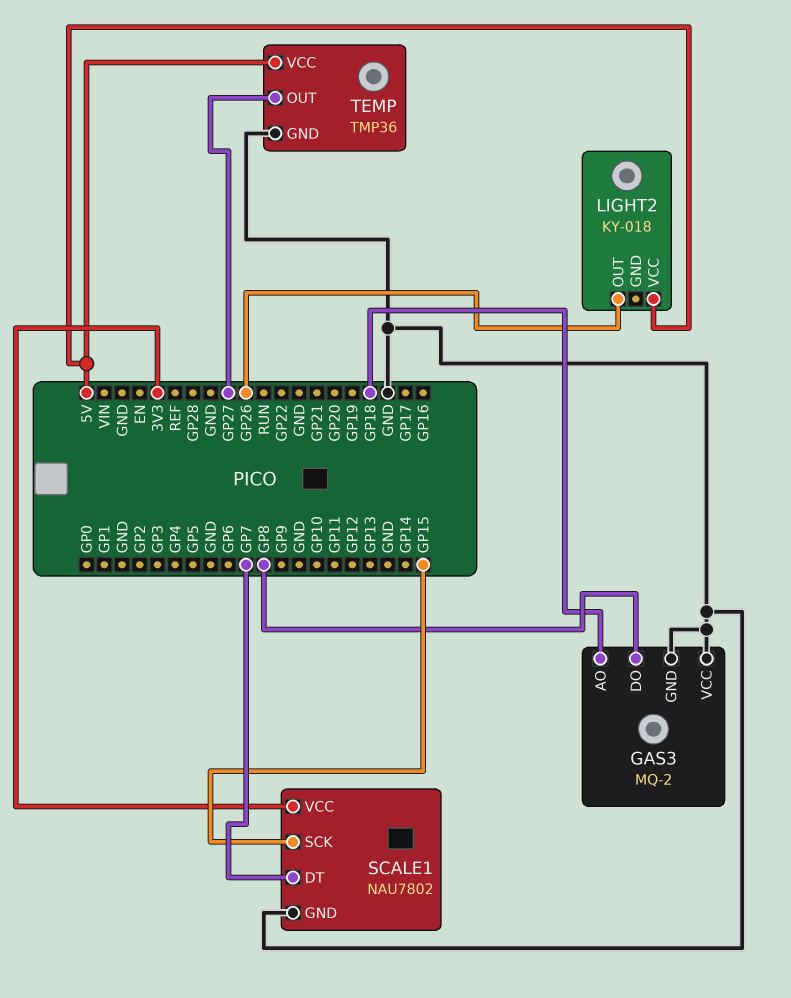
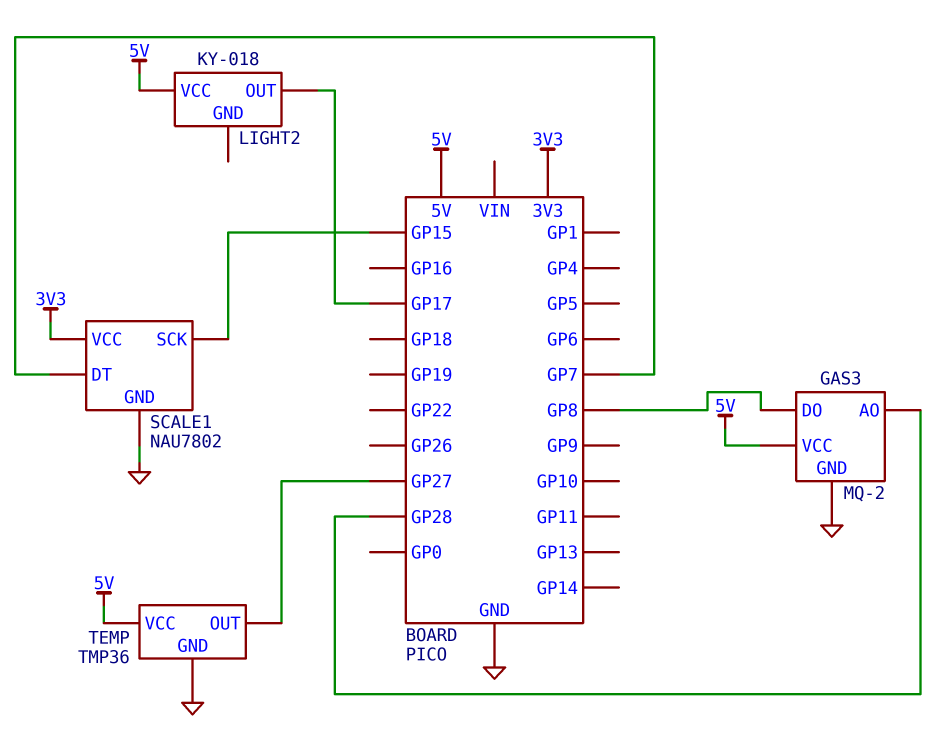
GAS3 pin AO: GP18 -> GP28
GAS3 pin VCC: GND -> 5V
LIGHT2 pin OUT: GP26 -> GP17

